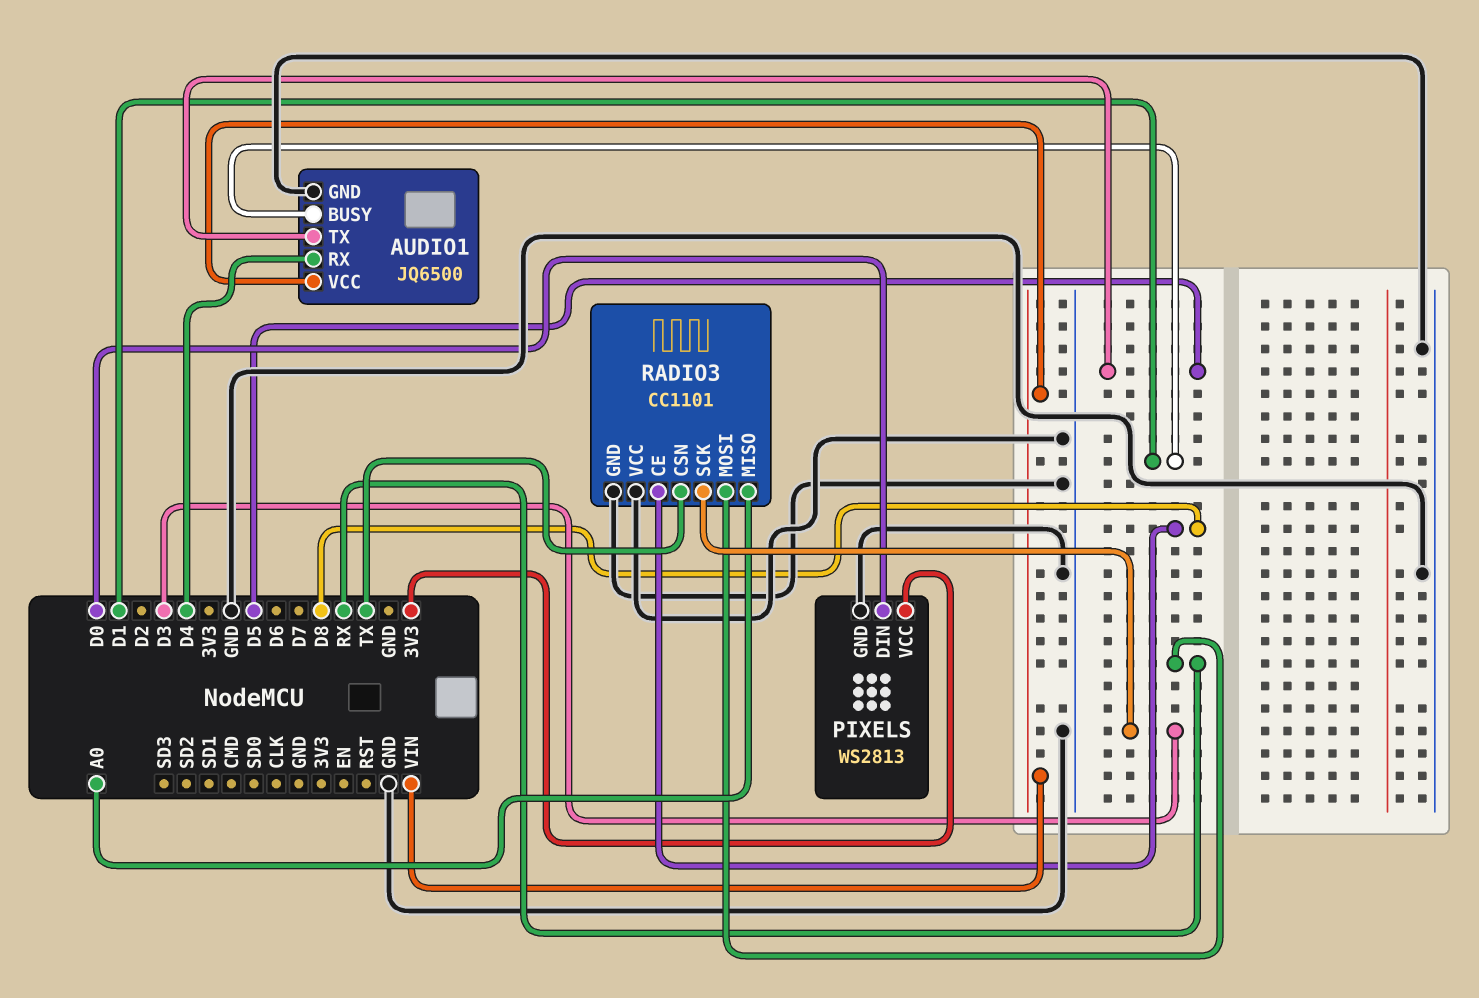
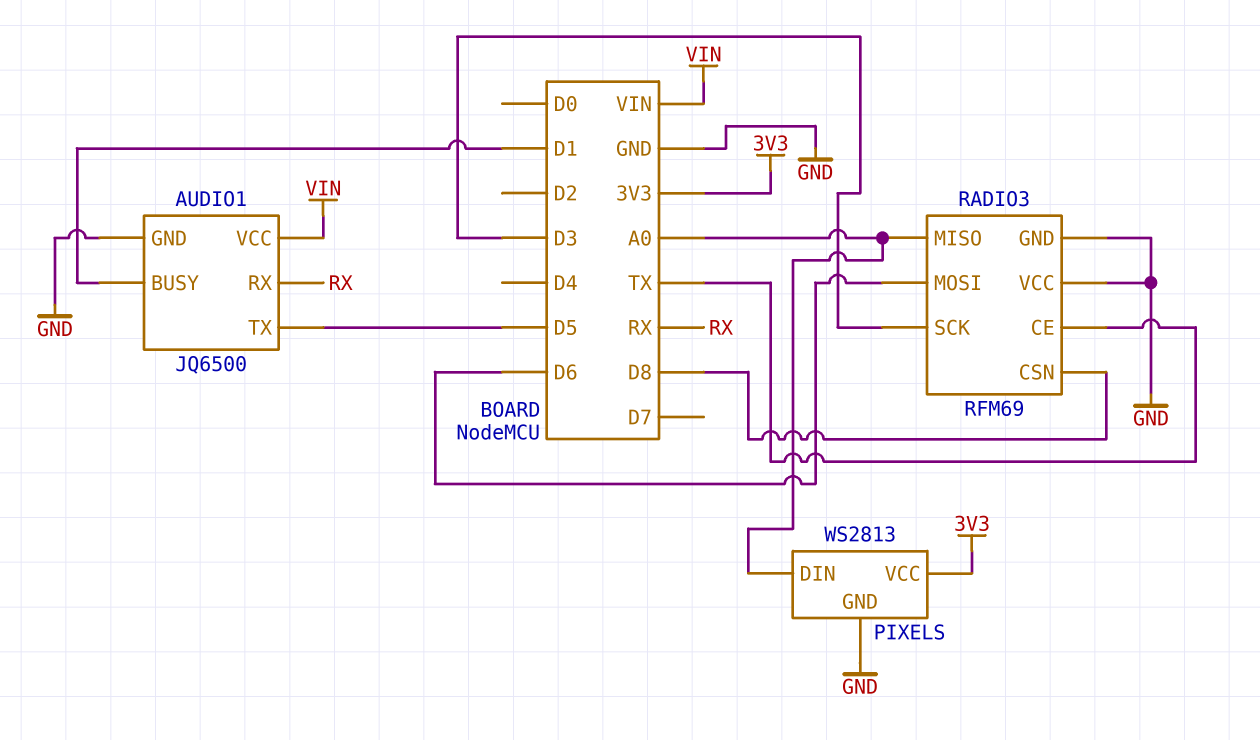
AUDIO1 pin RX: D4 -> RX
PIXELS pin DIN: D0 -> A0
RADIO3: CC1101 -> RFM69
RADIO3 pin CE: D8 -> TX
RADIO3 pin CSN: TX -> D8
RADIO3 pin MOSI: RX -> D6

